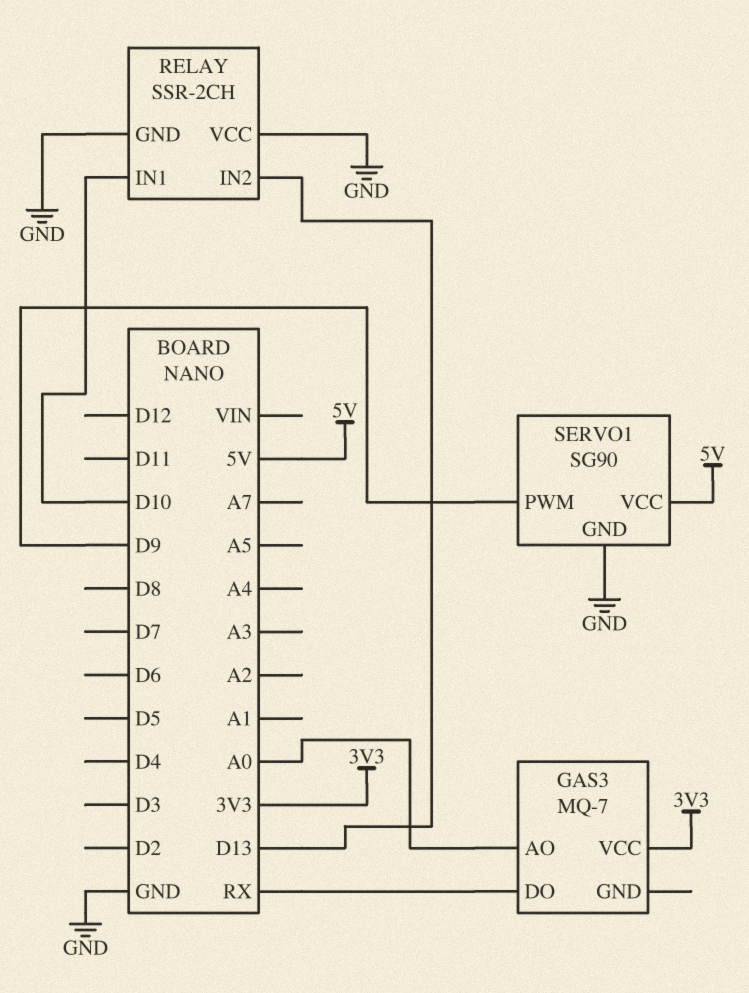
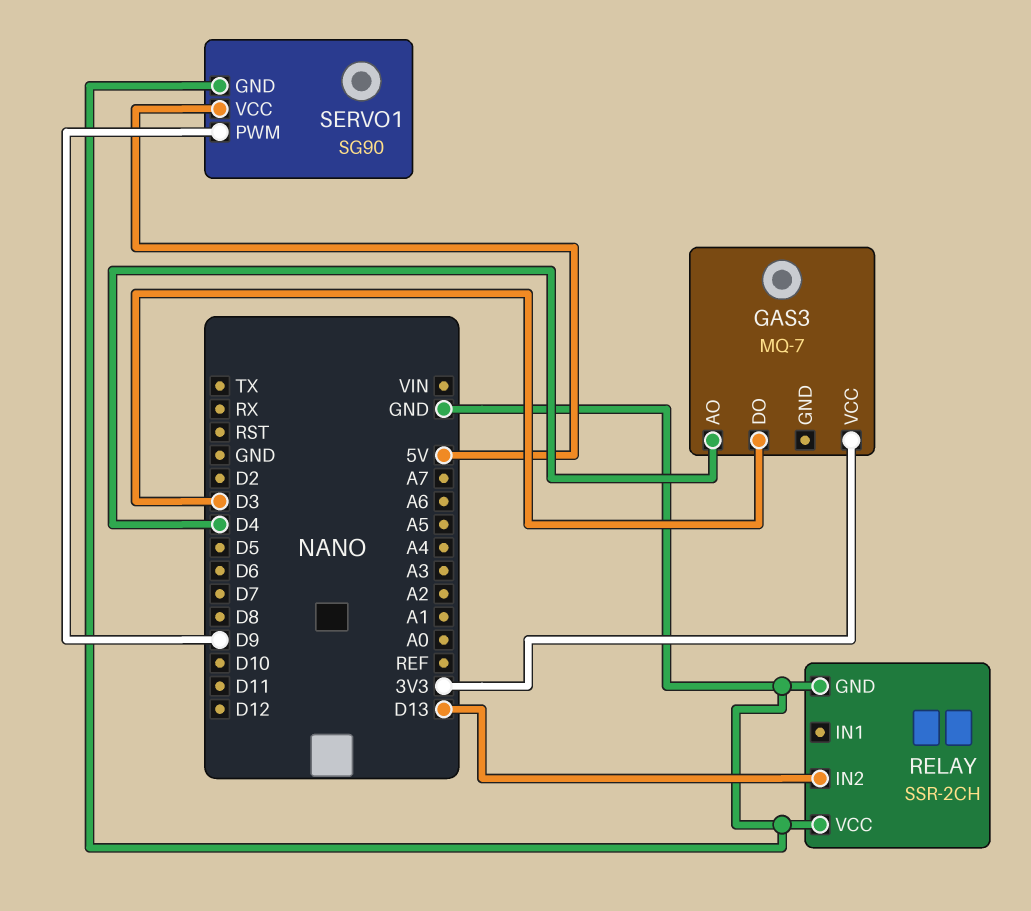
GAS3 pin AO: A0 -> D4
GAS3 pin DO: RX -> D3
RELAY pin IN1: D10 -> none

